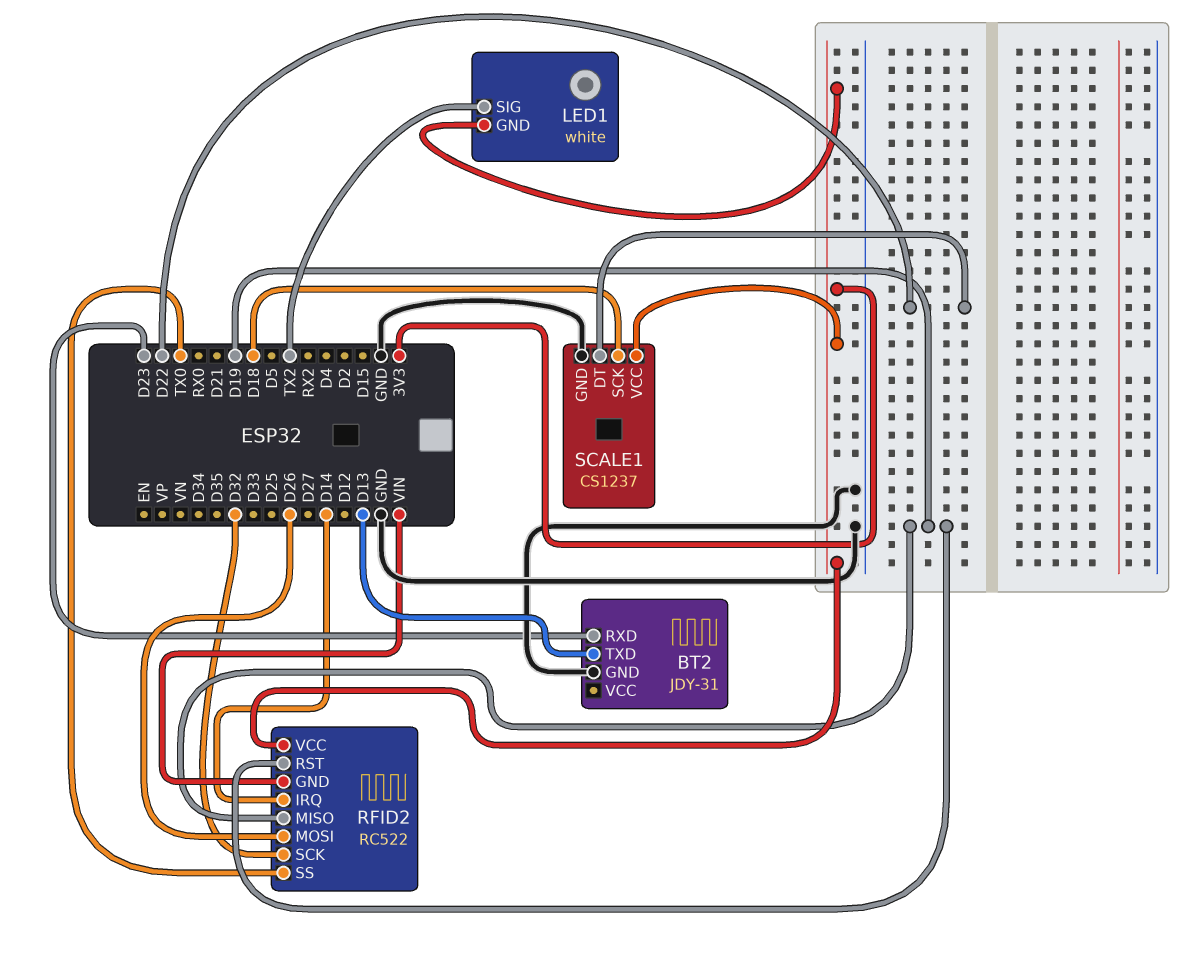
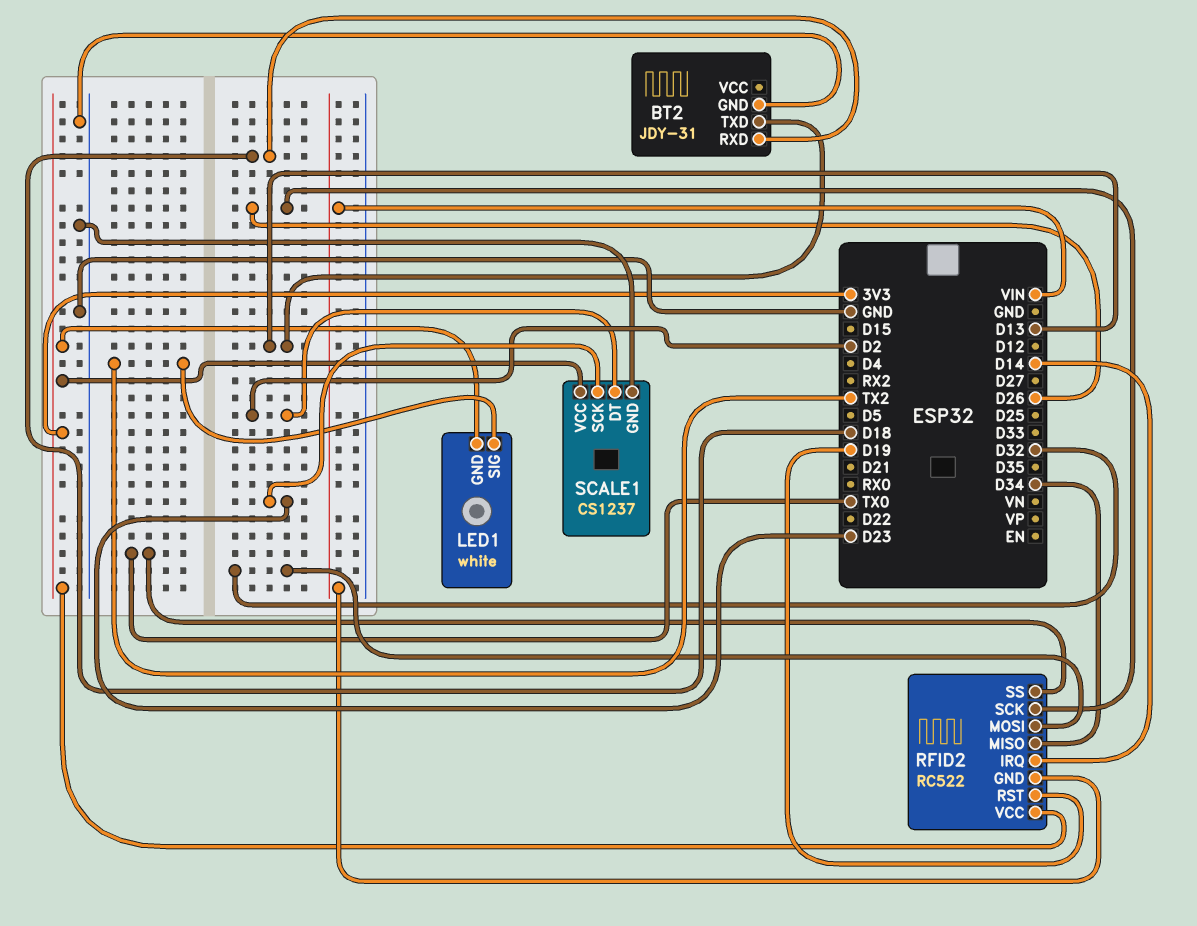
BT2 pin RXD: D23 -> D18
RFID2 pin MISO: D19 -> D34
RFID2 pin MOSI: D26 -> D32
RFID2 pin SCK: D32 -> D26
SCALE1 pin DT: D22 -> D2
SCALE1 pin SCK: D18 -> D23

